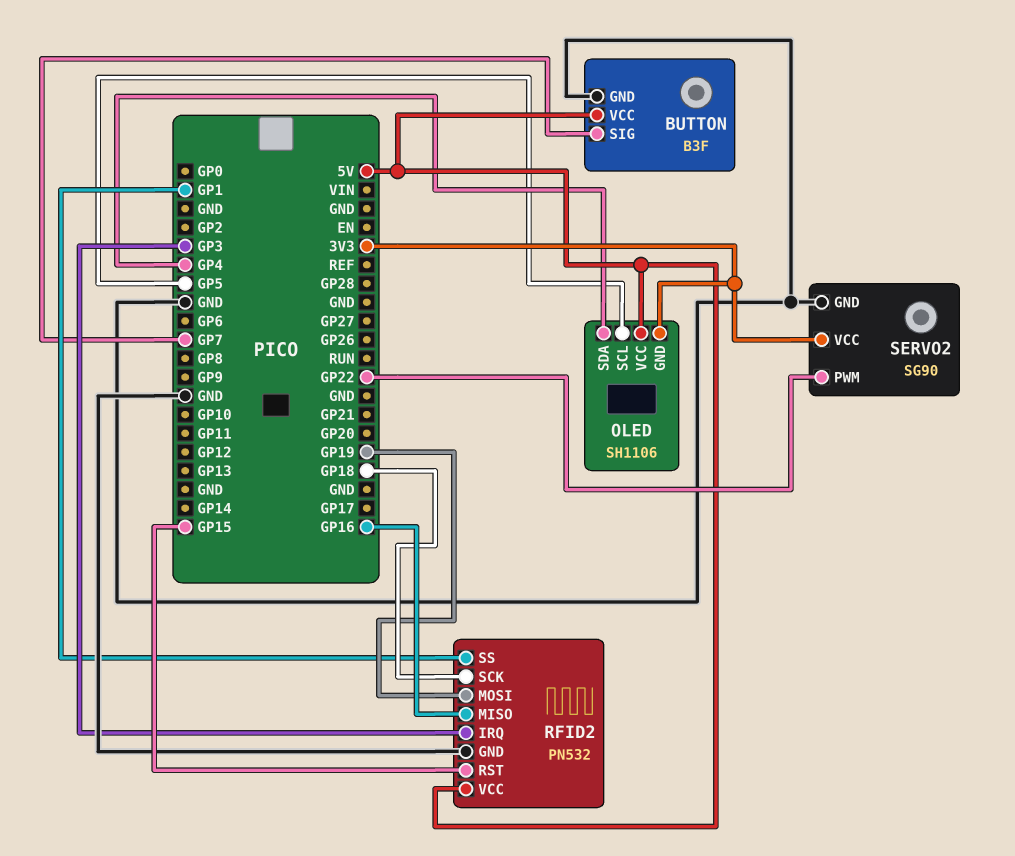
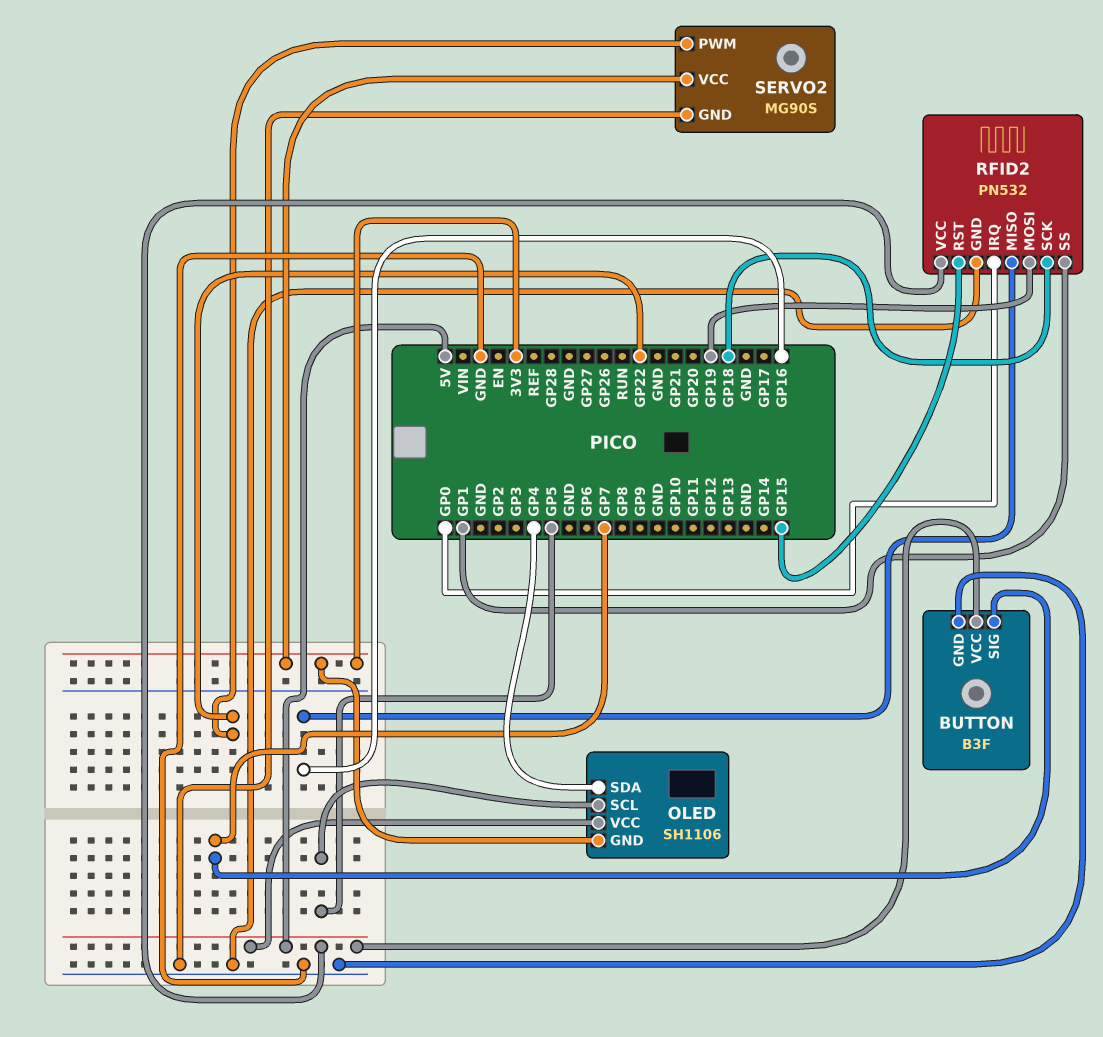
RFID2 pin IRQ: GP3 -> GP0
SERVO2: SG90 -> MG90S

